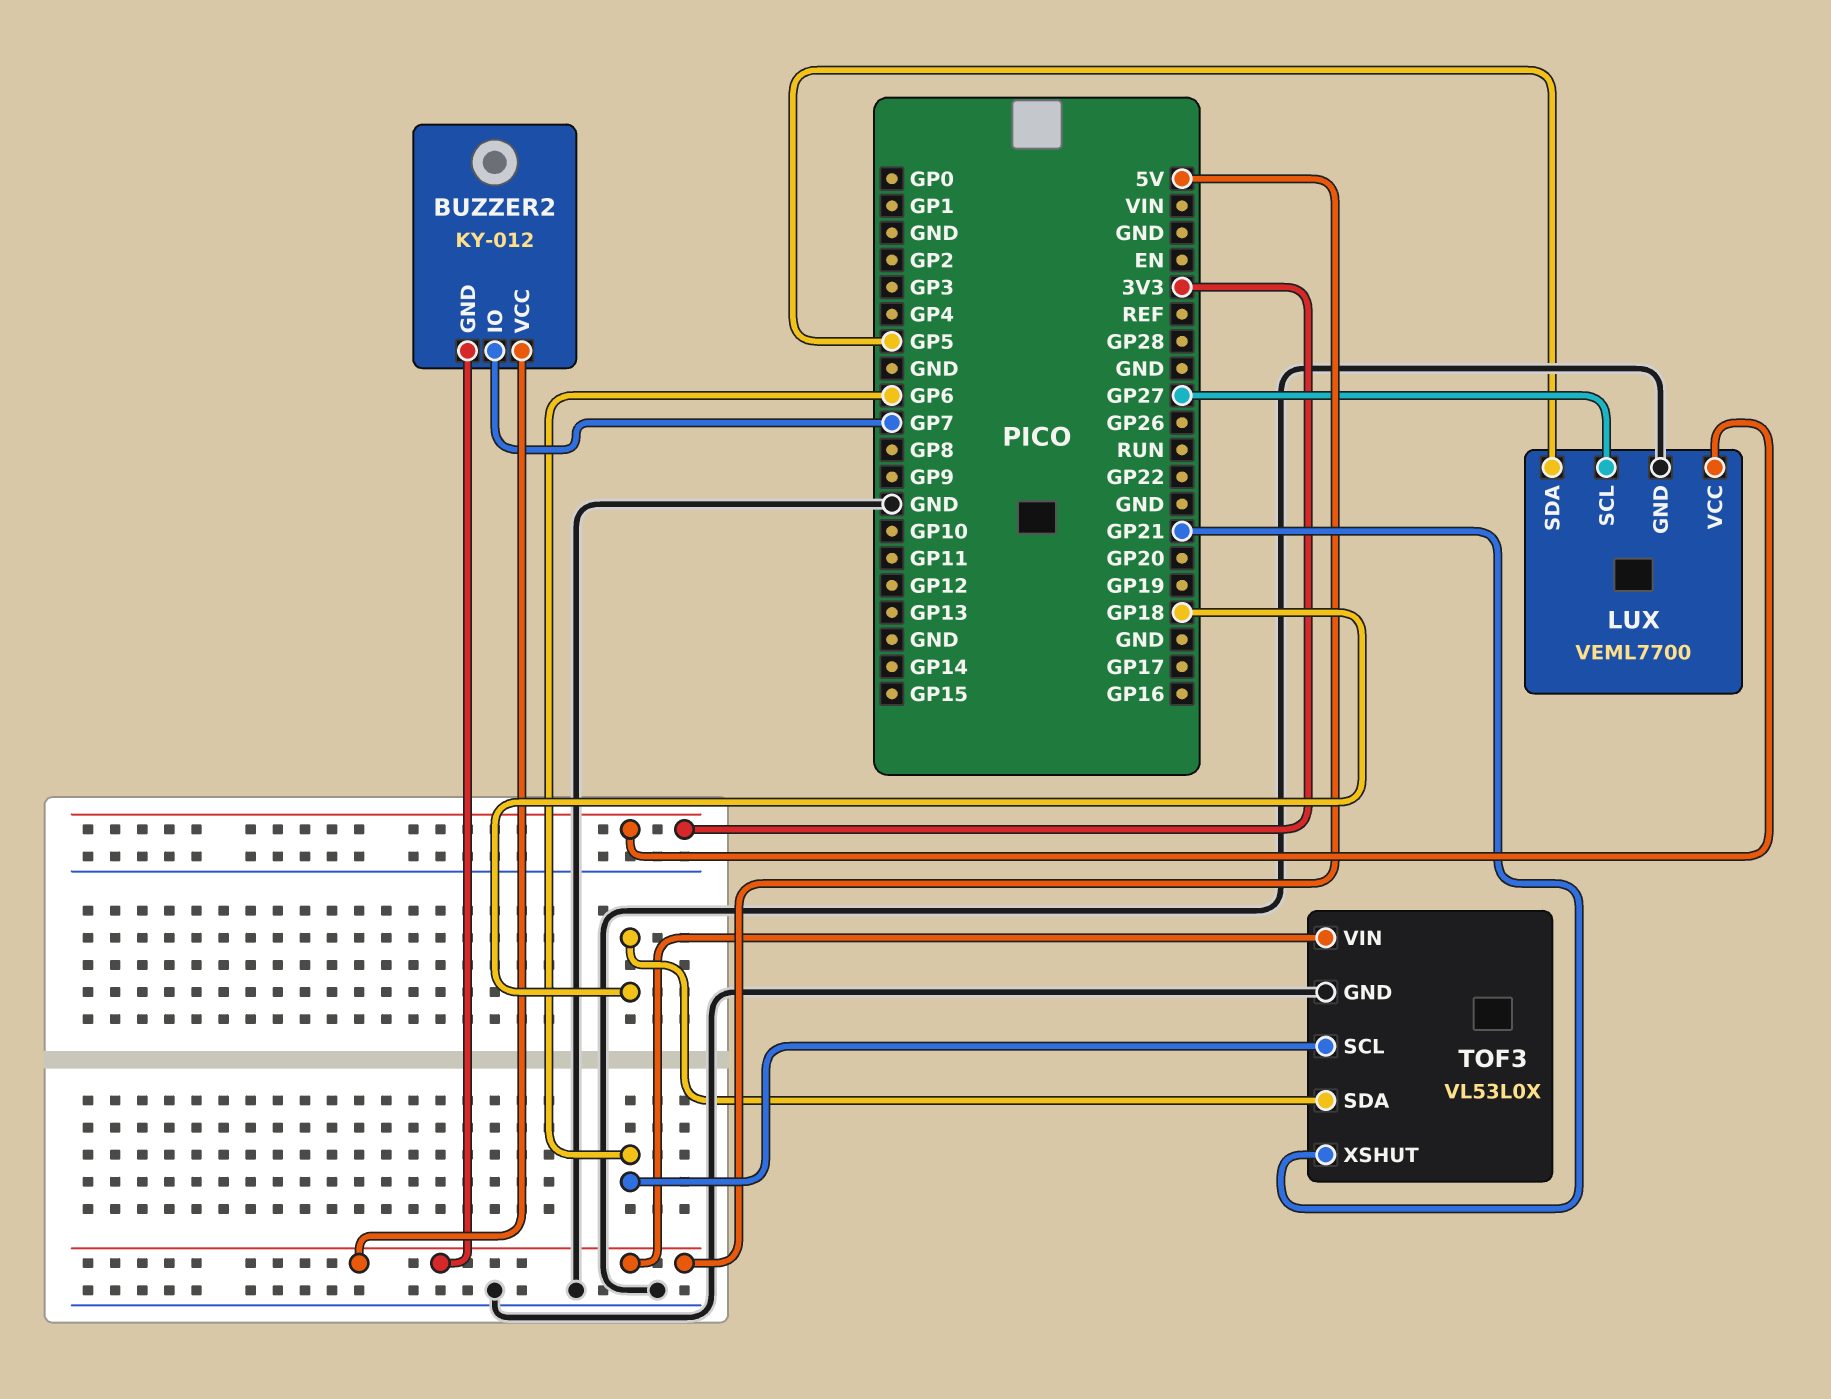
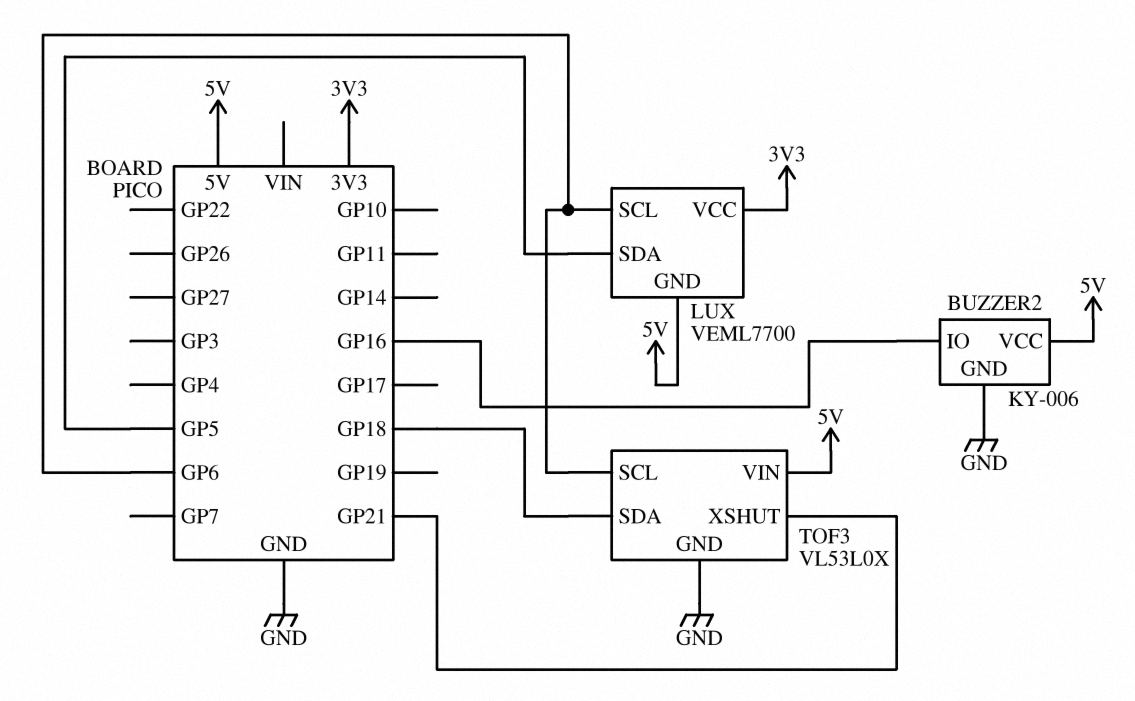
BUZZER2: KY-012 -> KY-006
BUZZER2 pin GND: 5V -> GND
BUZZER2 pin IO: GP7 -> GP16
LUX pin GND: GND -> 5V
LUX pin SCL: GP27 -> GP6

